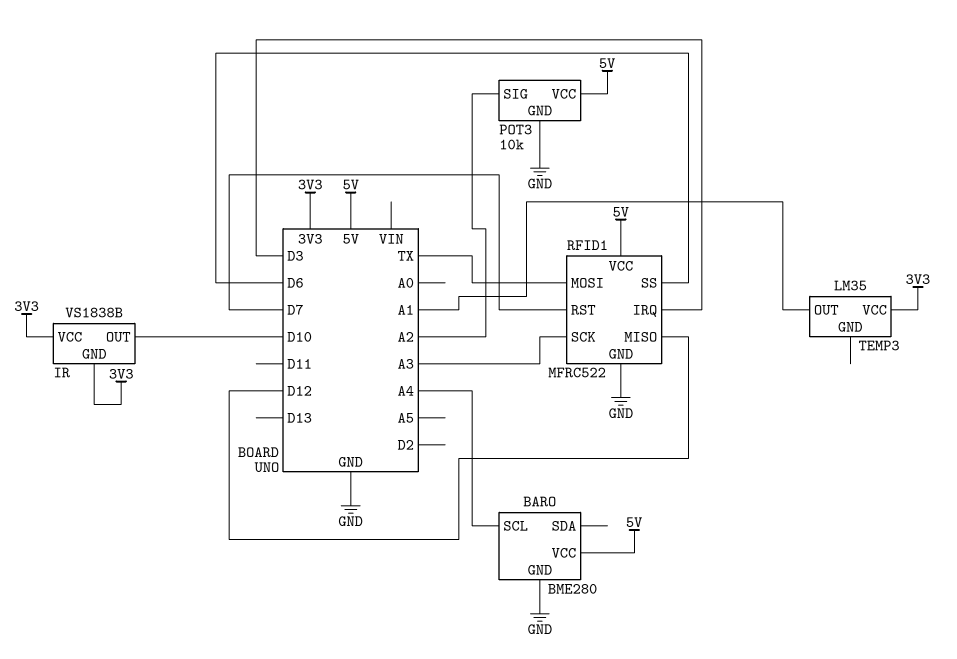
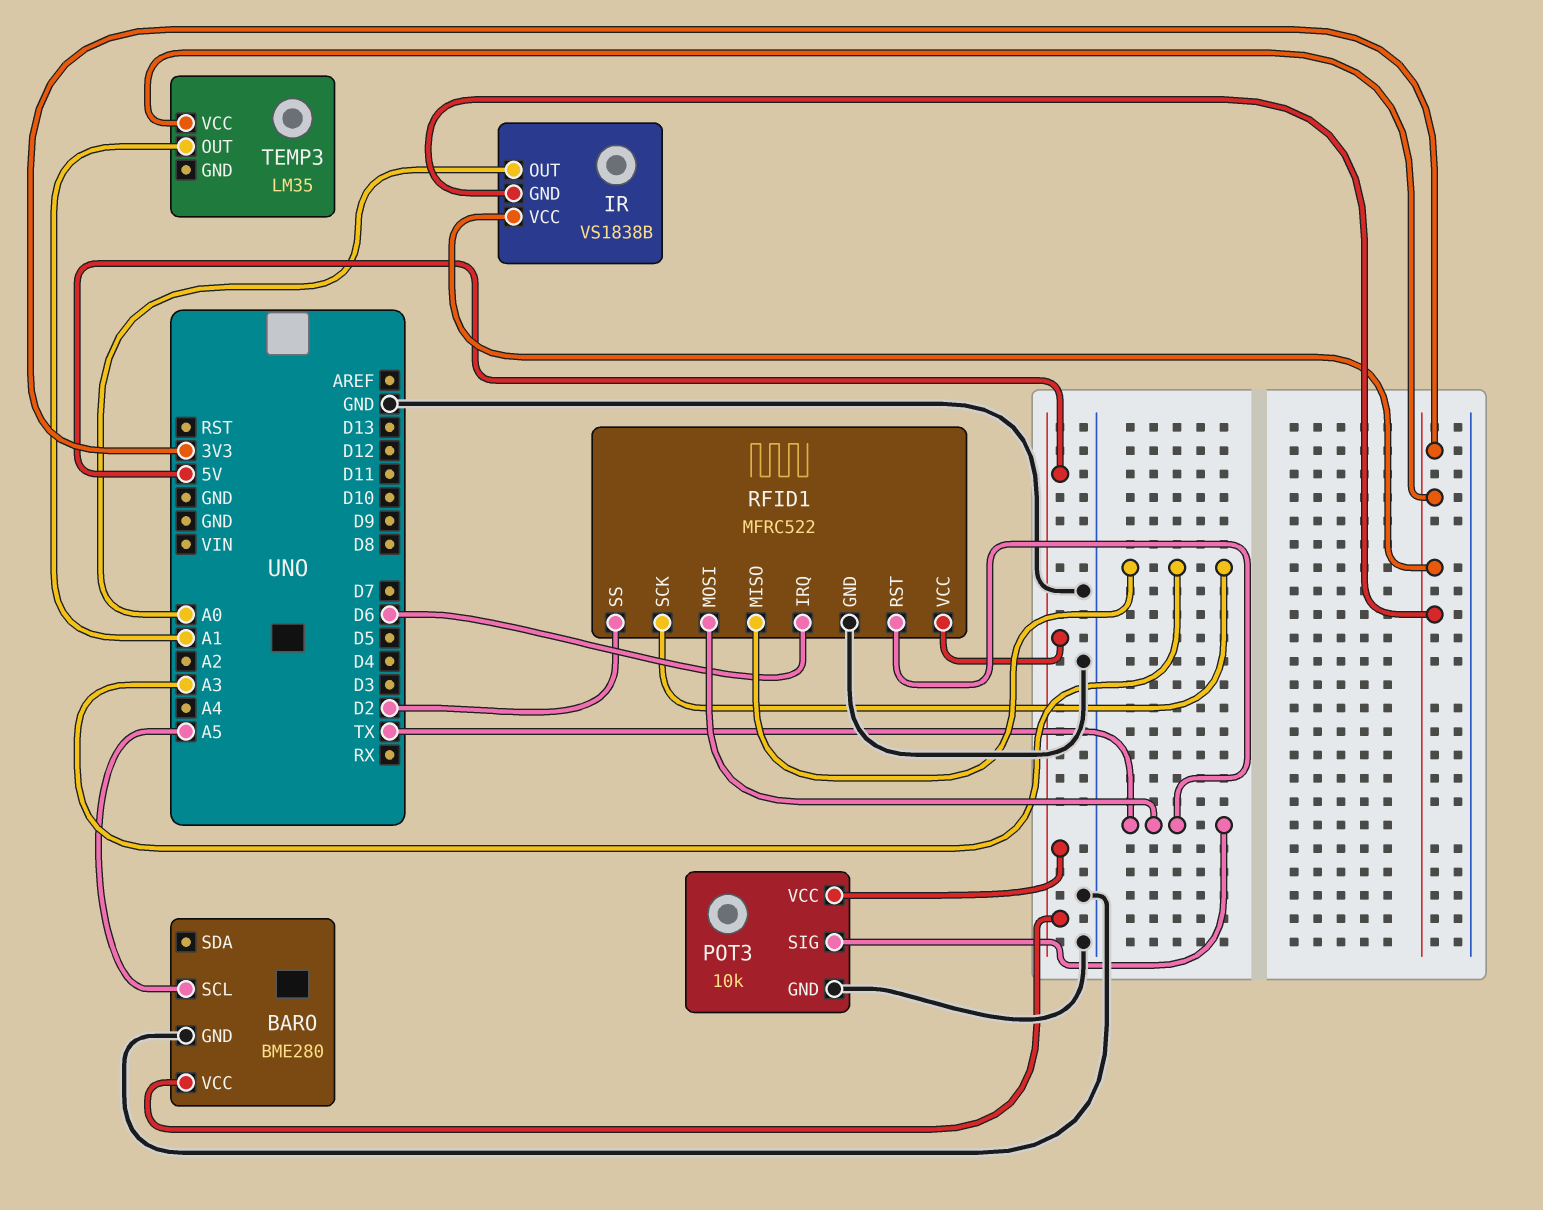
BARO pin SCL: A4 -> A5
IR pin OUT: D10 -> A0
POT3 pin SIG: A2 -> TX
RFID1 pin IRQ: D3 -> D6
RFID1 pin MISO: D12 -> A3
RFID1 pin RST: D7 -> TX
RFID1 pin SS: D6 -> D2

